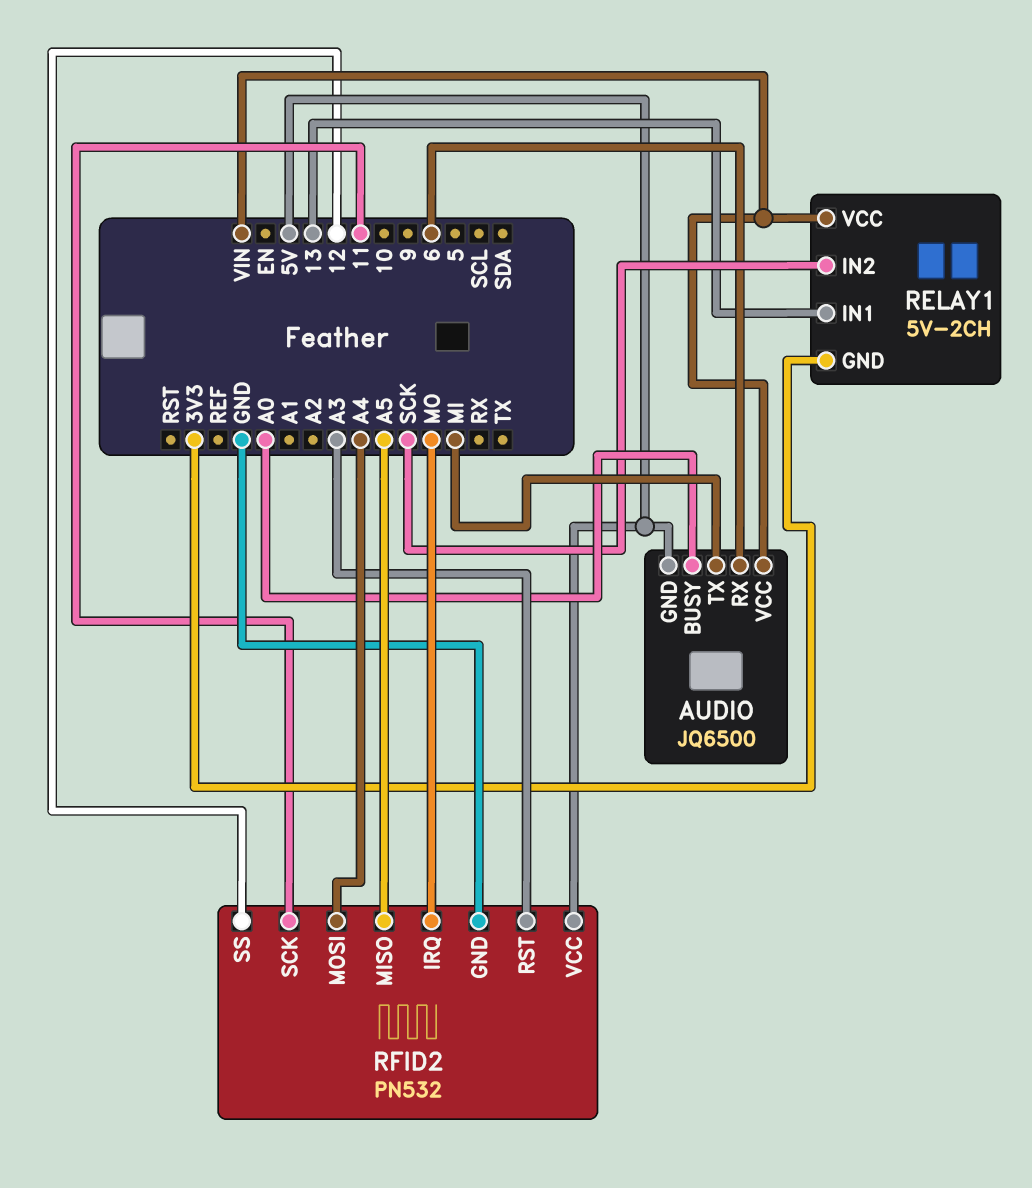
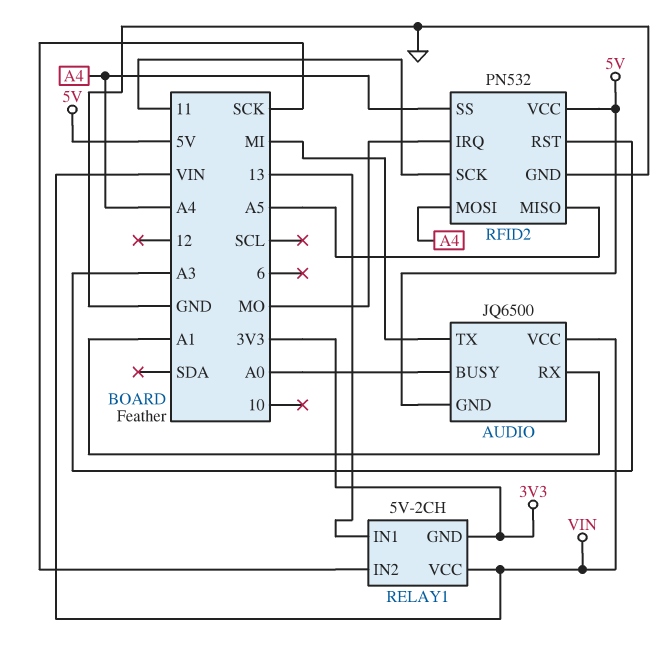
AUDIO pin RX: 6 -> A1
RFID2 pin SS: 12 -> A4

